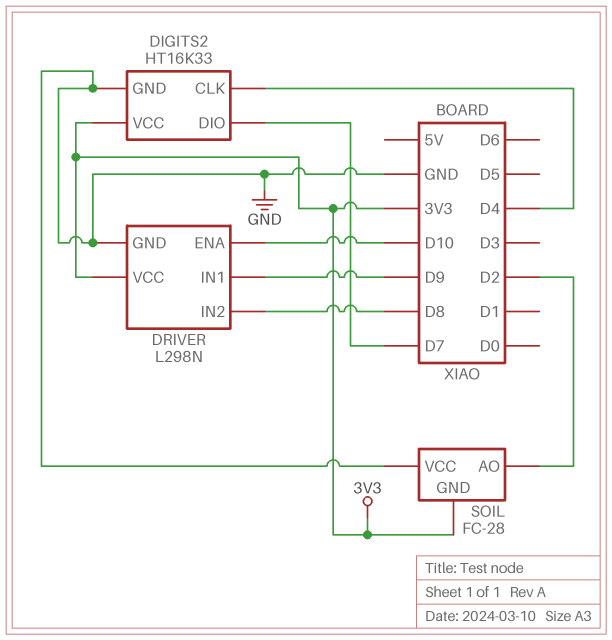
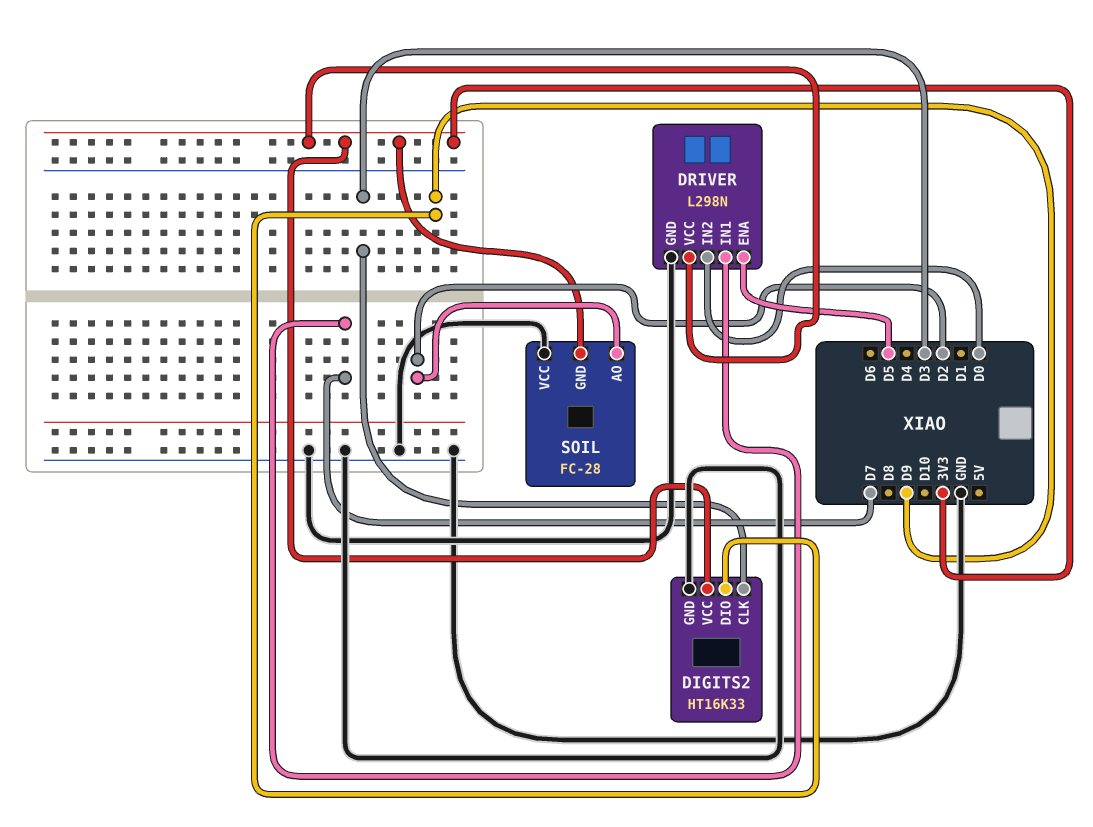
DIGITS2 pin CLK: D4 -> D3
DIGITS2 pin DIO: D7 -> D9
DRIVER pin ENA: D10 -> D5
DRIVER pin IN1: D9 -> D7
DRIVER pin IN2: D8 -> D0

